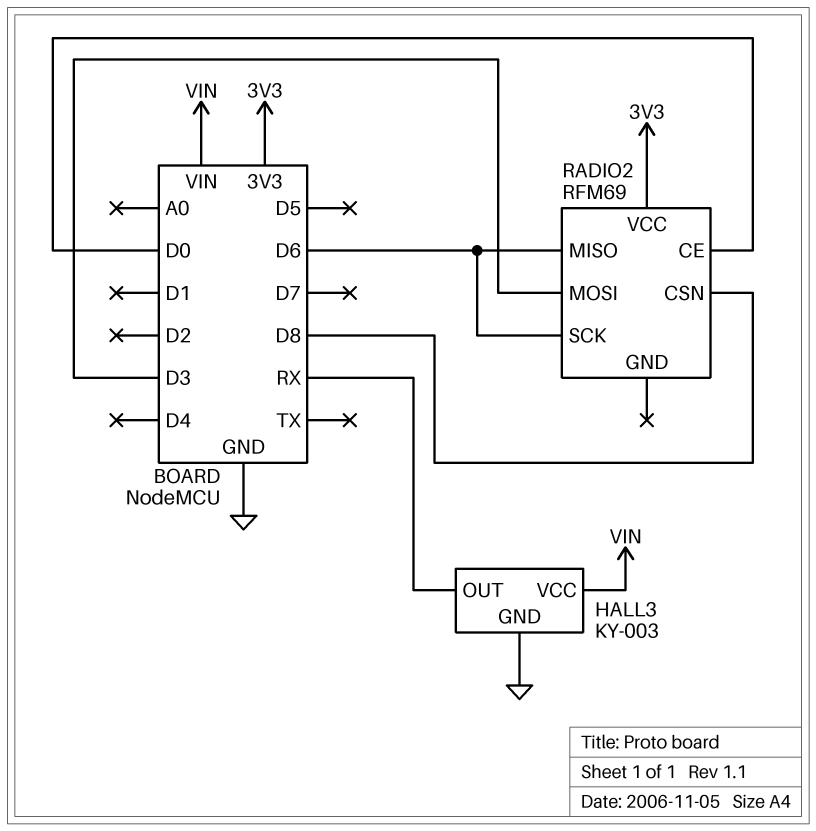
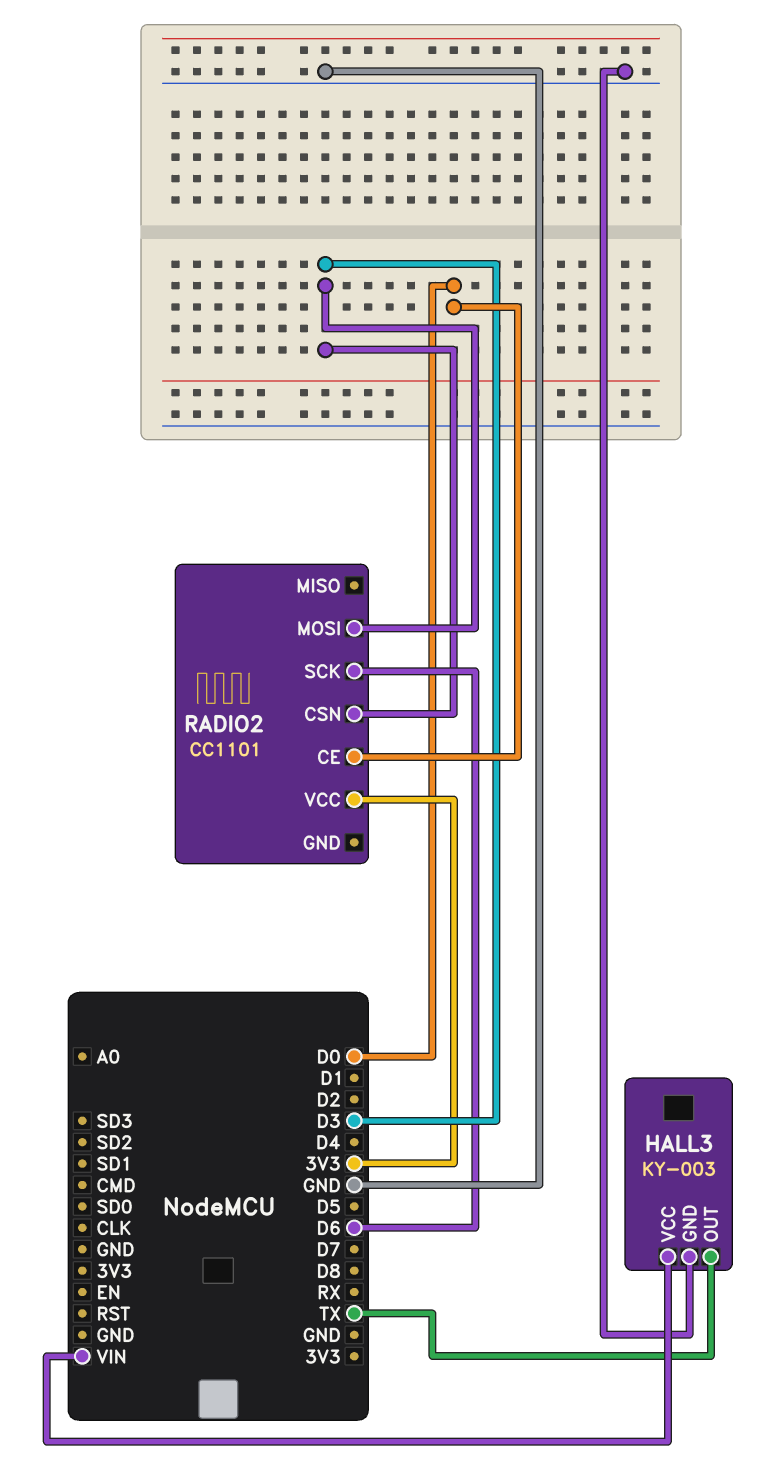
HALL3 pin OUT: RX -> TX
RADIO2: RFM69 -> CC1101
RADIO2 pin CSN: D8 -> D3
RADIO2 pin MISO: D6 -> none

